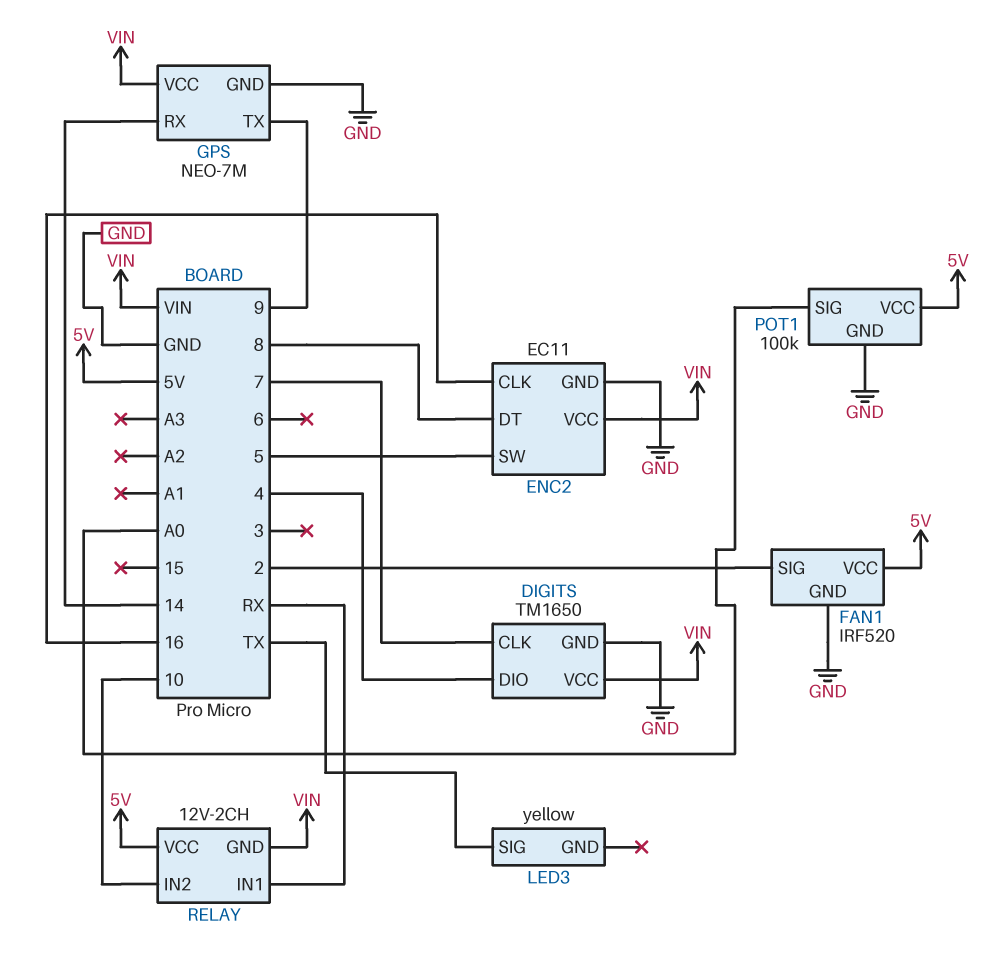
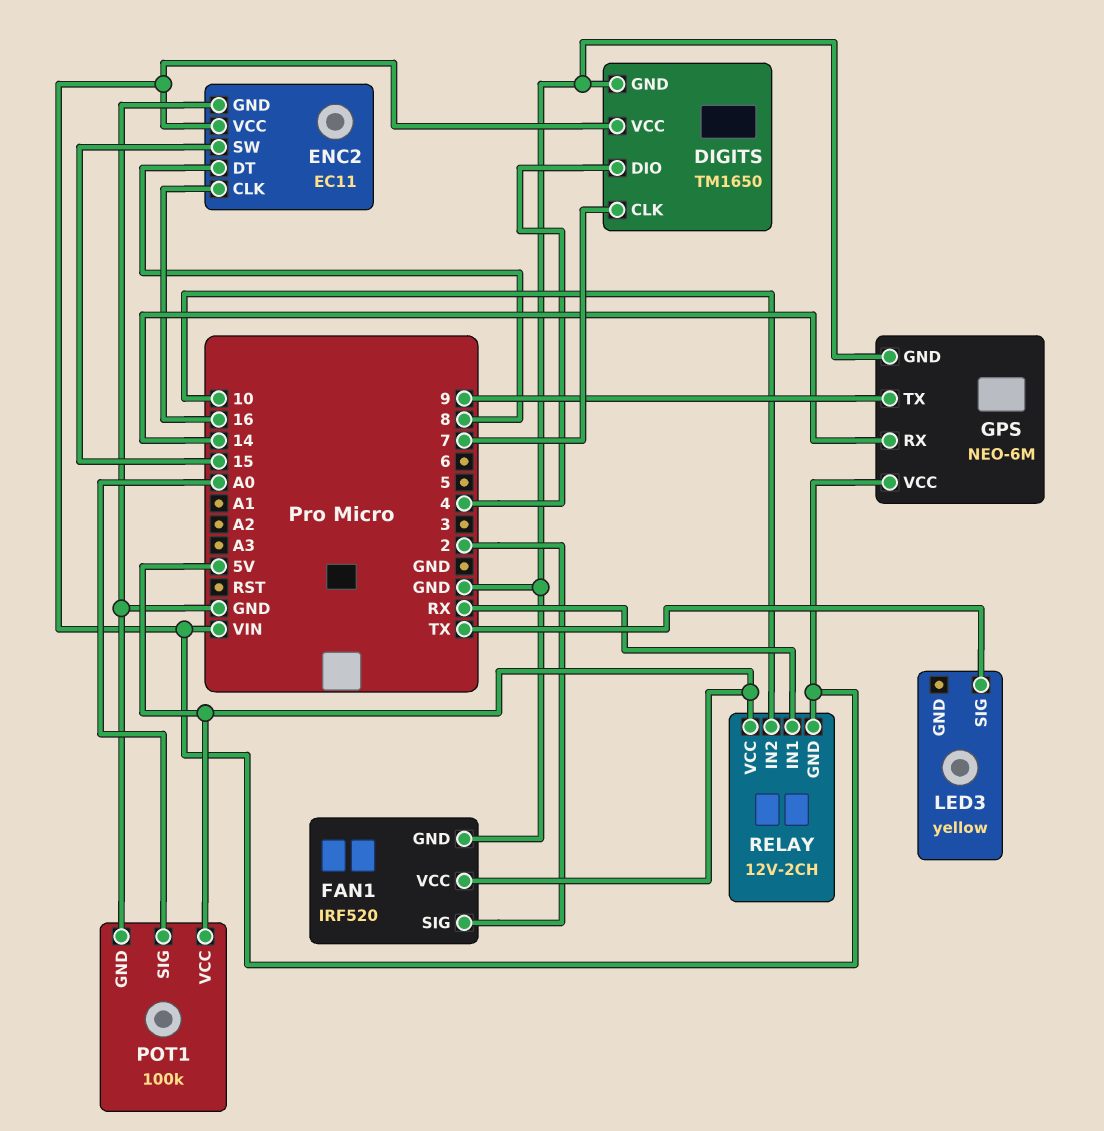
ENC2 pin SW: 5 -> 15
GPS: NEO-7M -> NEO-6M

